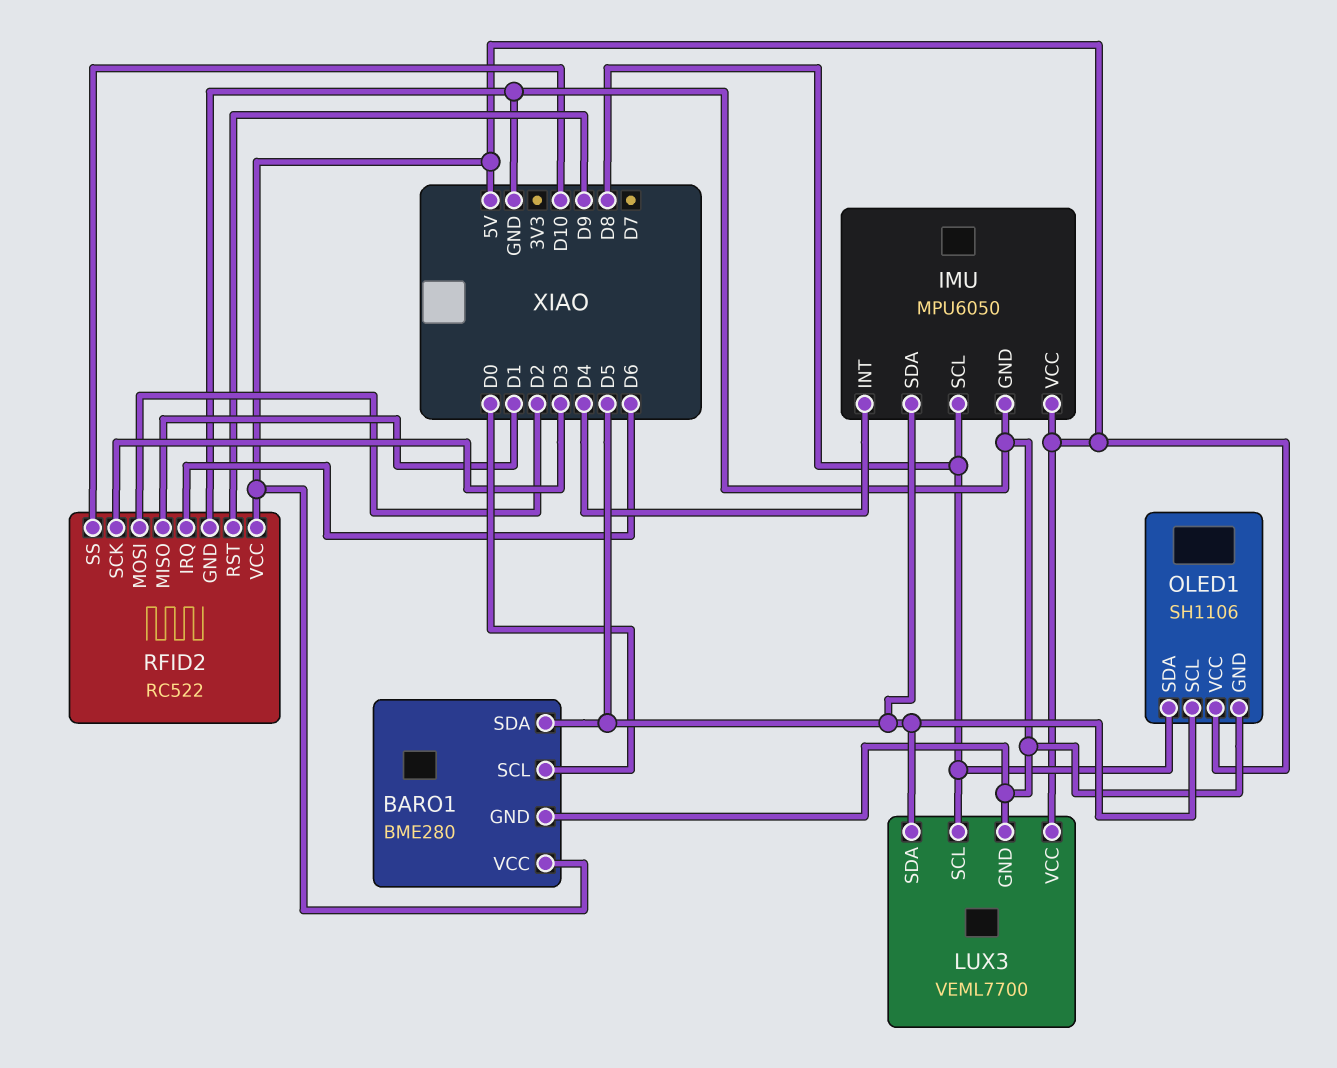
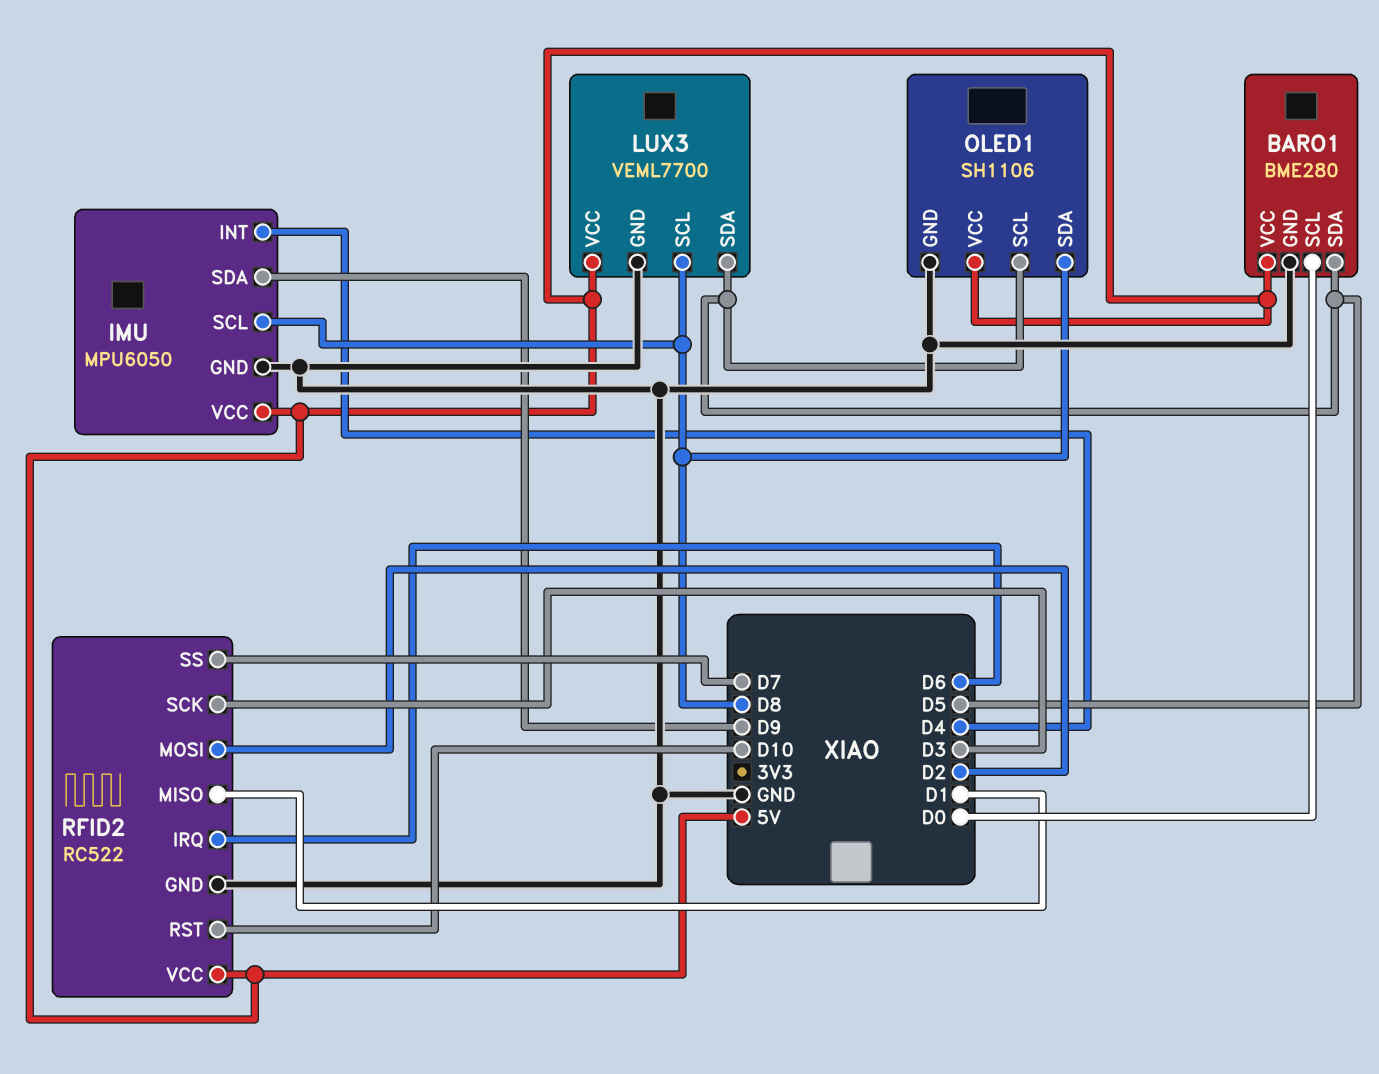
IMU pin SDA: D5 -> D9
RFID2 pin RST: D9 -> D10
RFID2 pin SS: D10 -> D7

